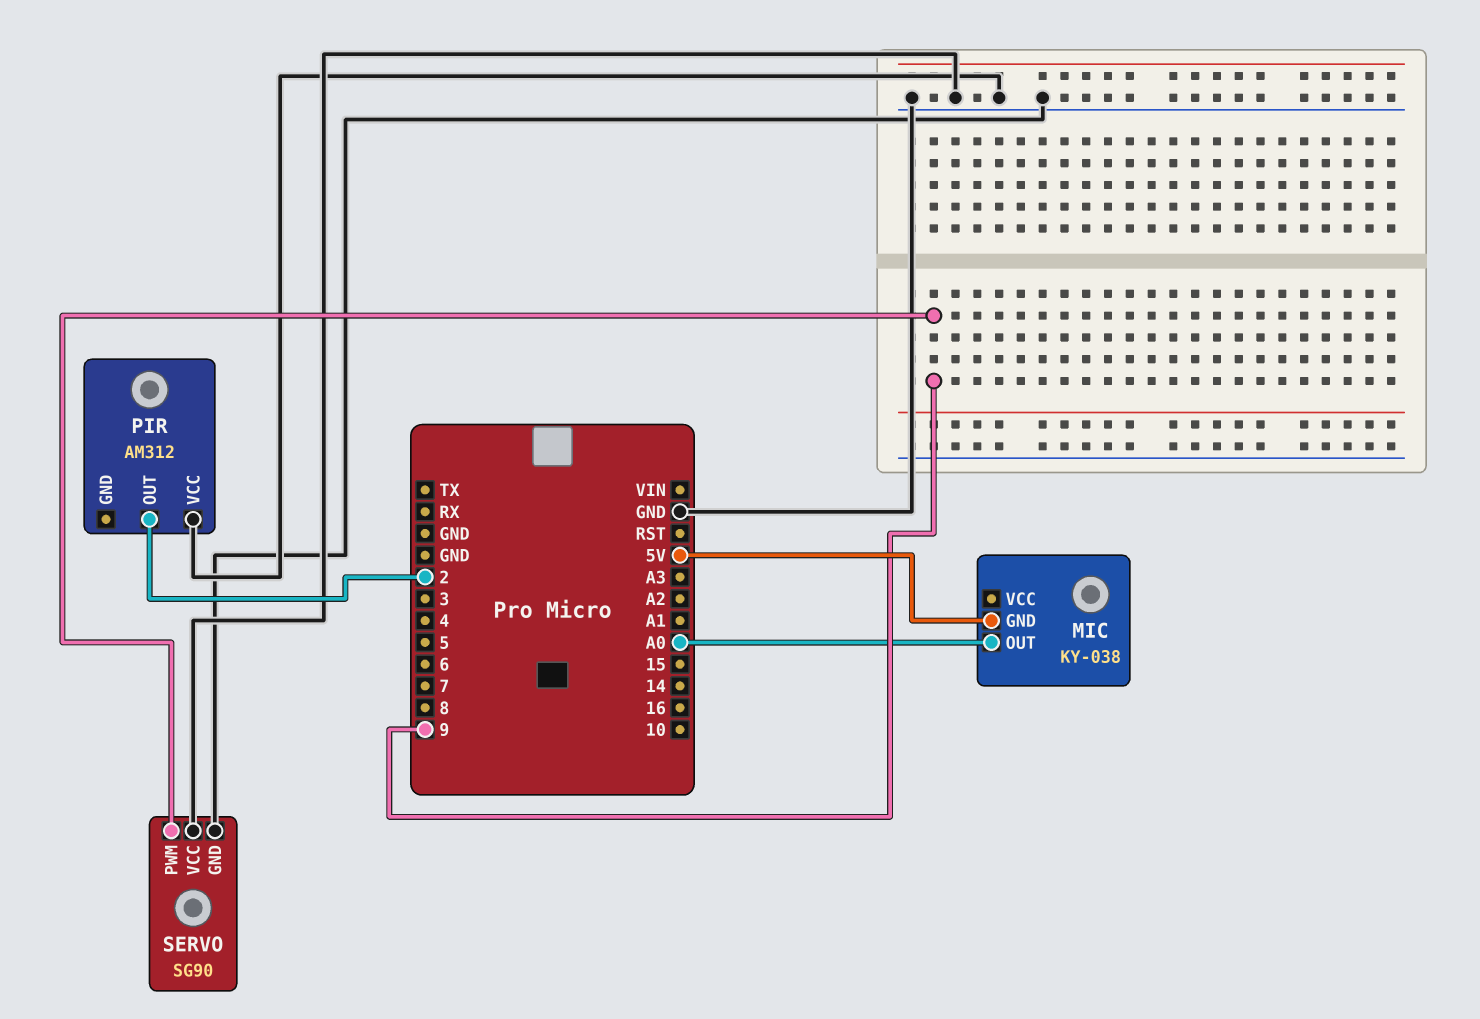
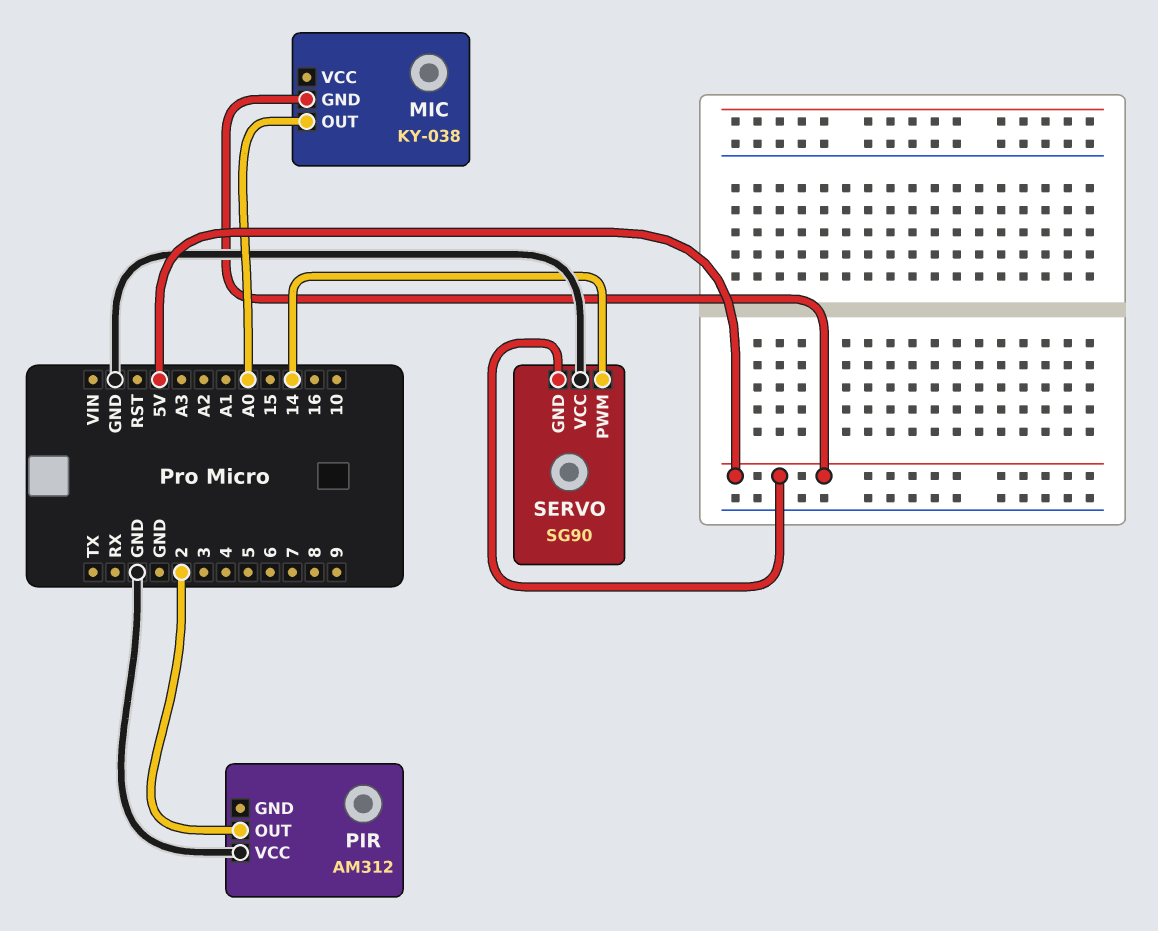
SERVO pin GND: GND -> 5V
SERVO pin PWM: 9 -> 14

